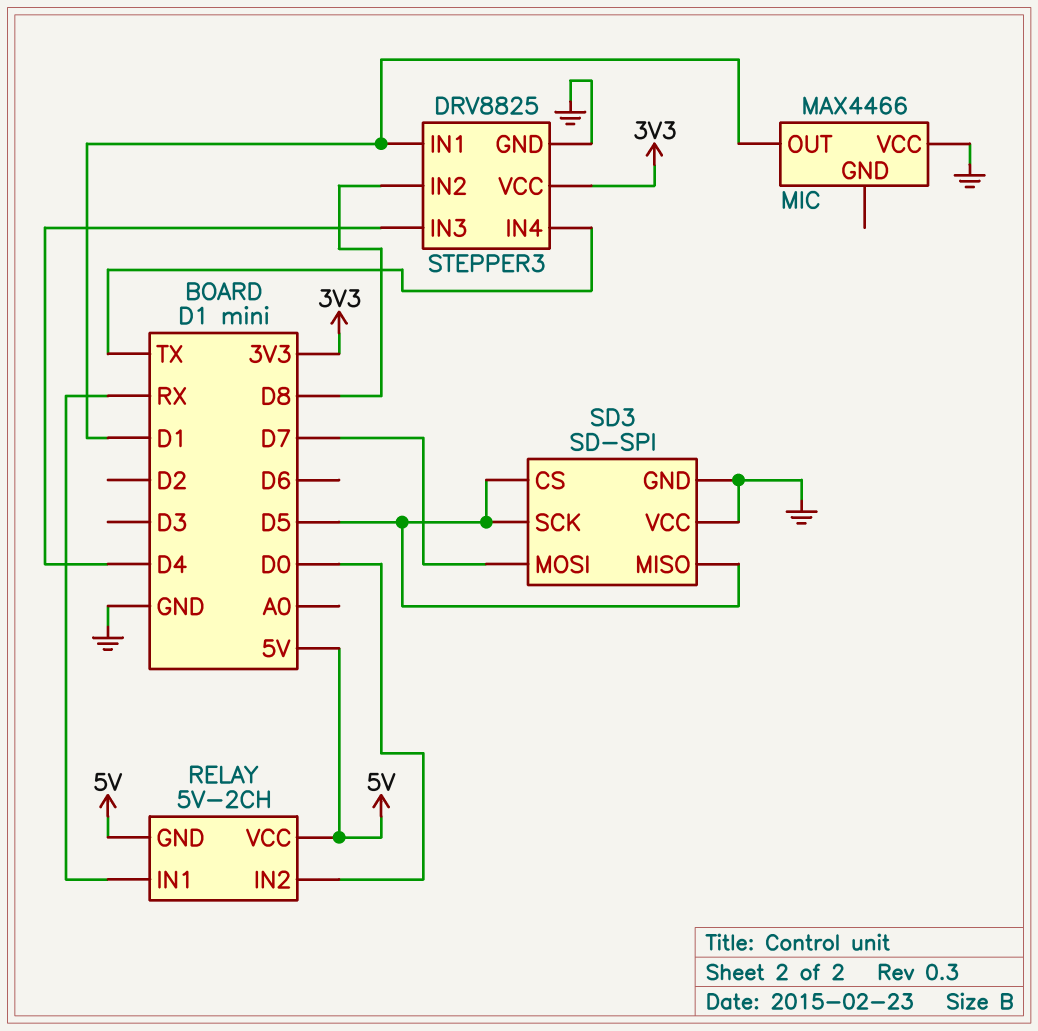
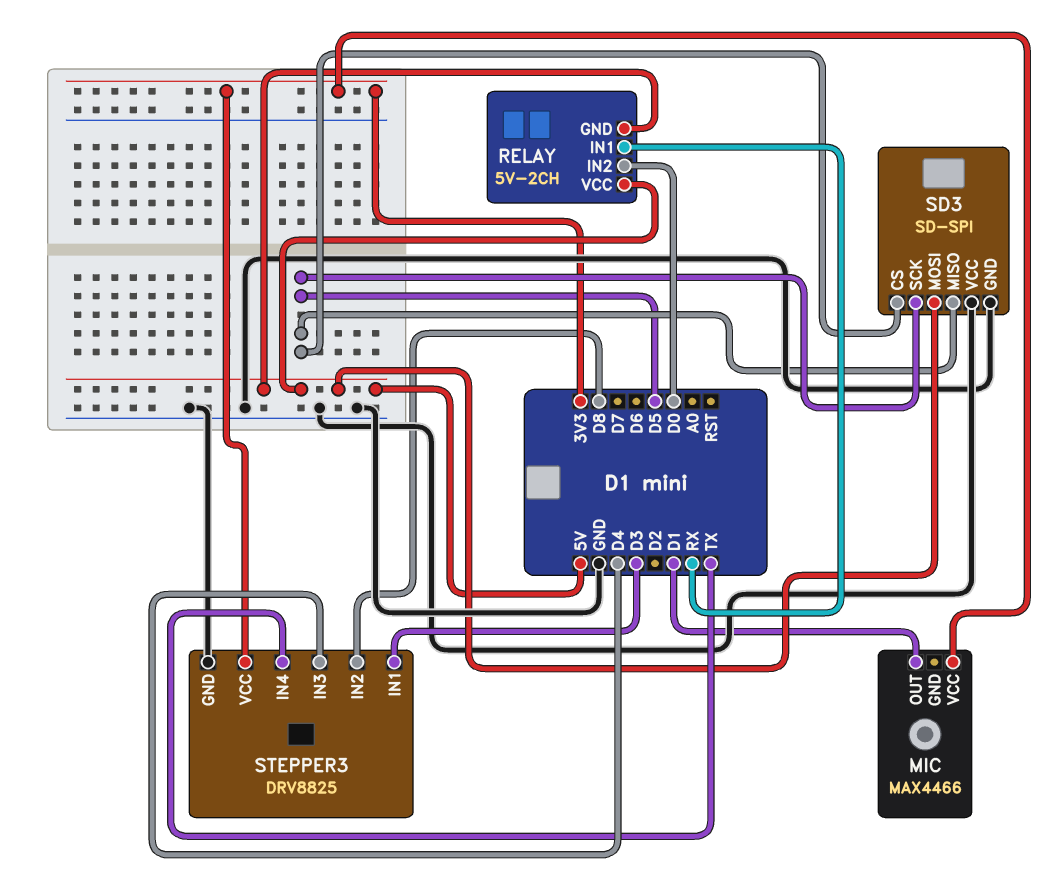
MIC pin VCC: GND -> 3V3
SD3 pin MOSI: D7 -> 5V
STEPPER3 pin IN1: D1 -> D3

